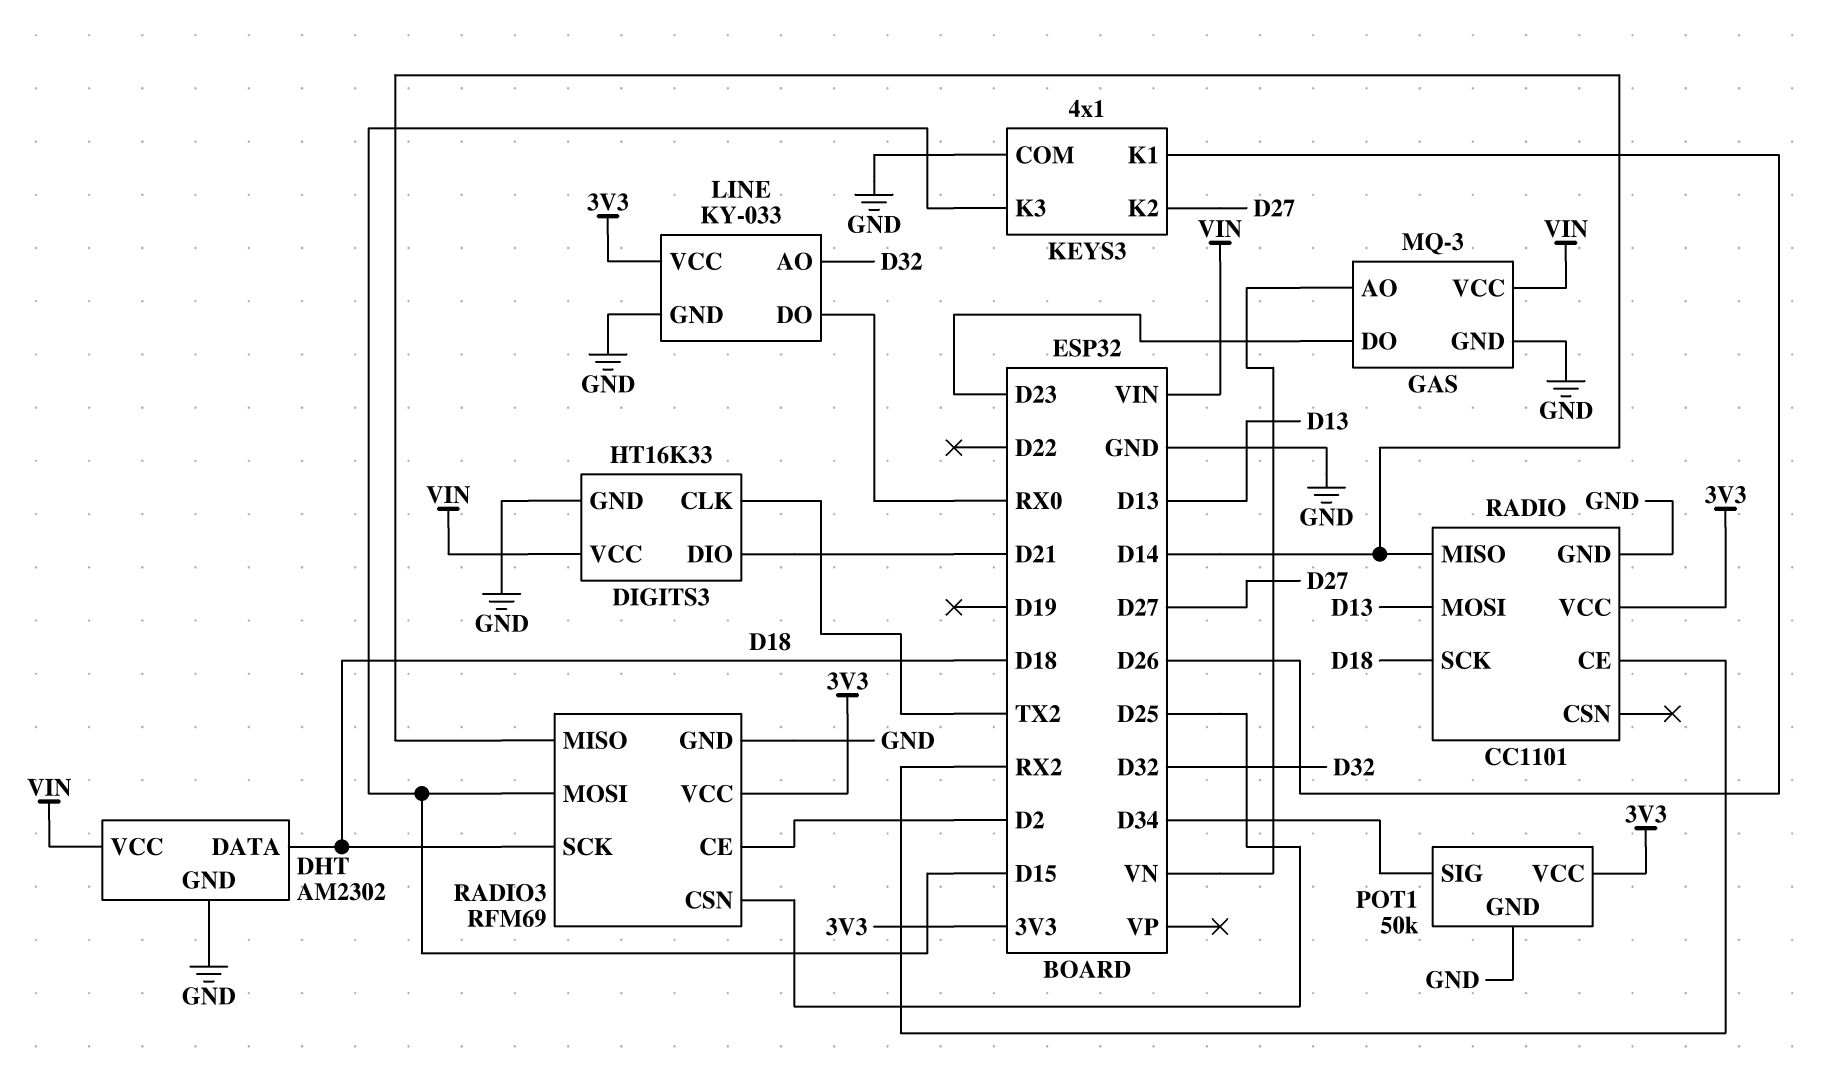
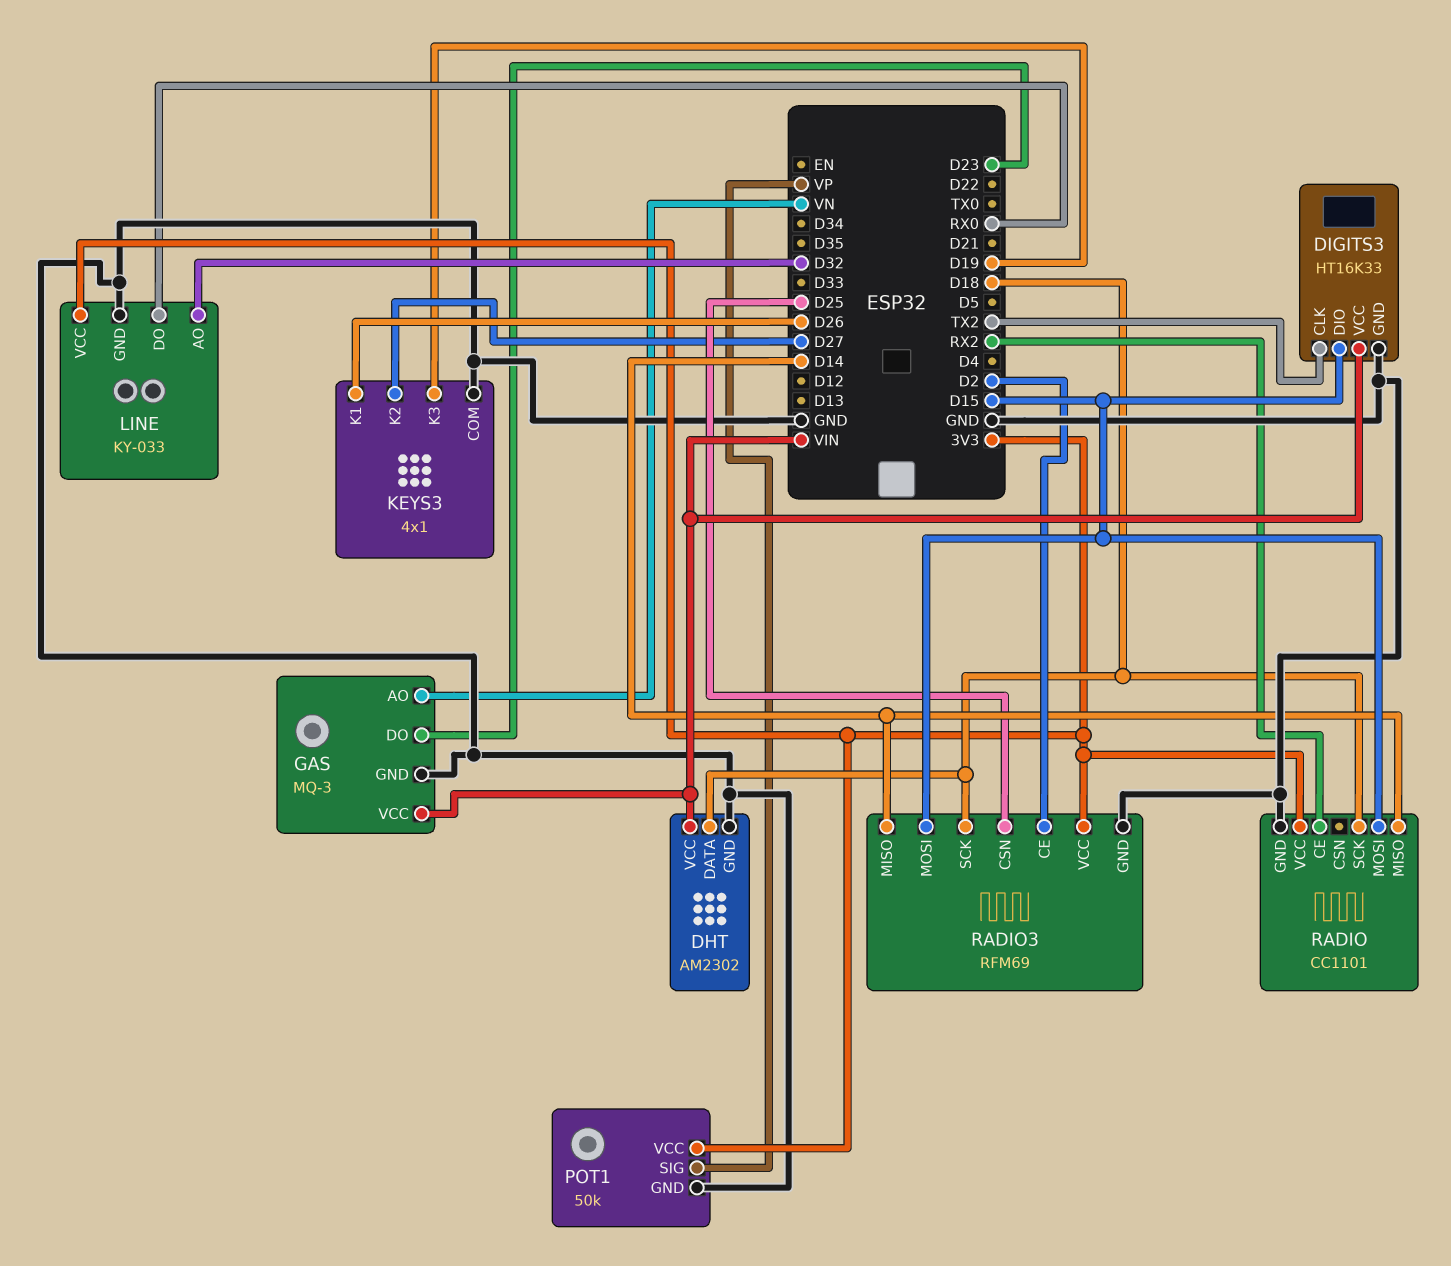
DIGITS3 pin DIO: D21 -> D15
KEYS3 pin K3: D15 -> D19
POT1 pin SIG: D34 -> VP
RADIO pin MOSI: D13 -> D15

